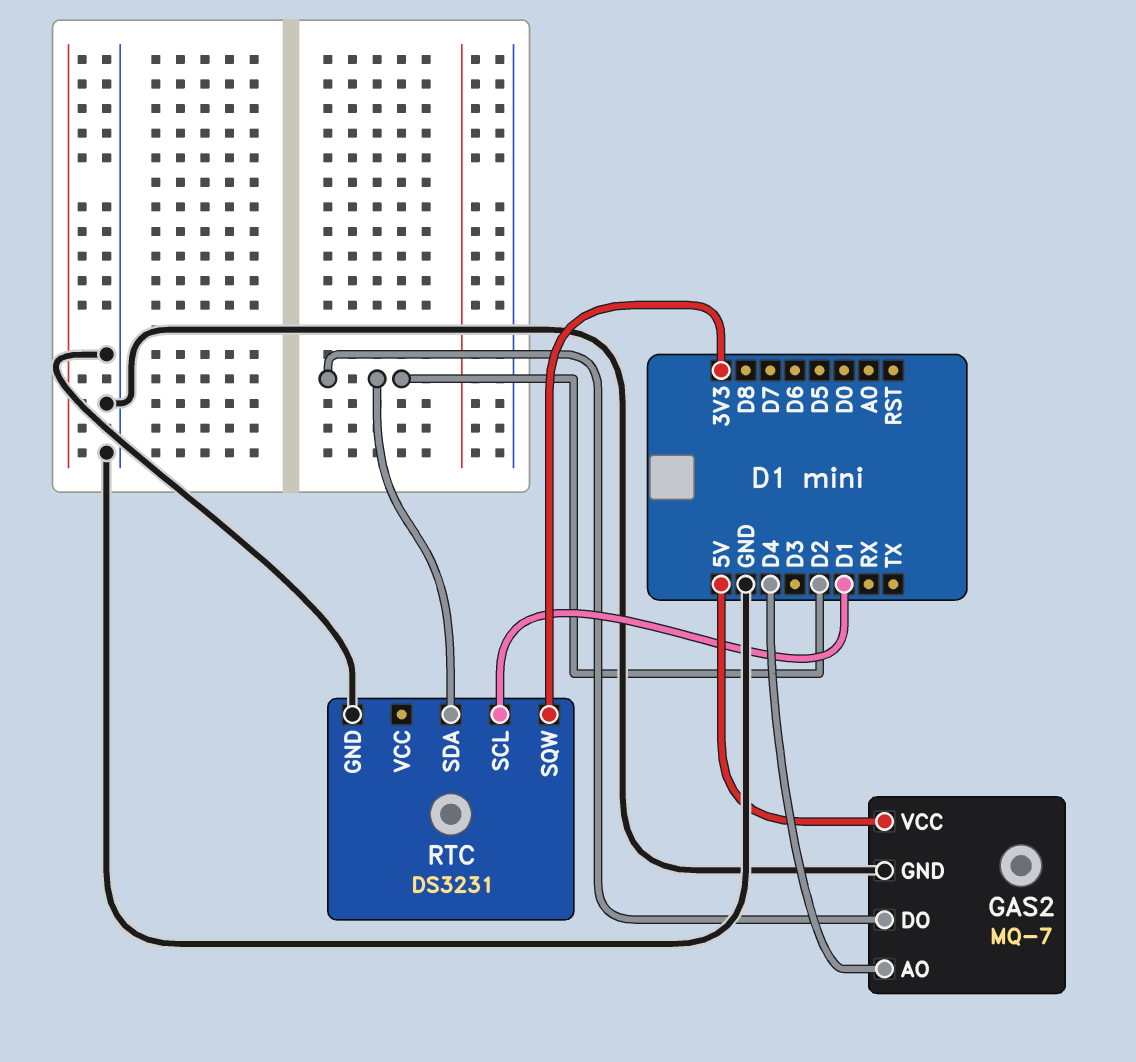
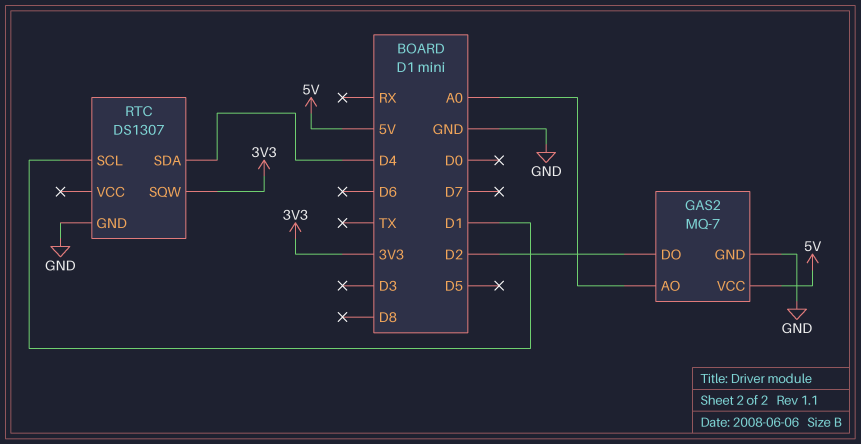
GAS2 pin AO: D4 -> A0
RTC: DS3231 -> DS1307
RTC pin SDA: D2 -> D4

